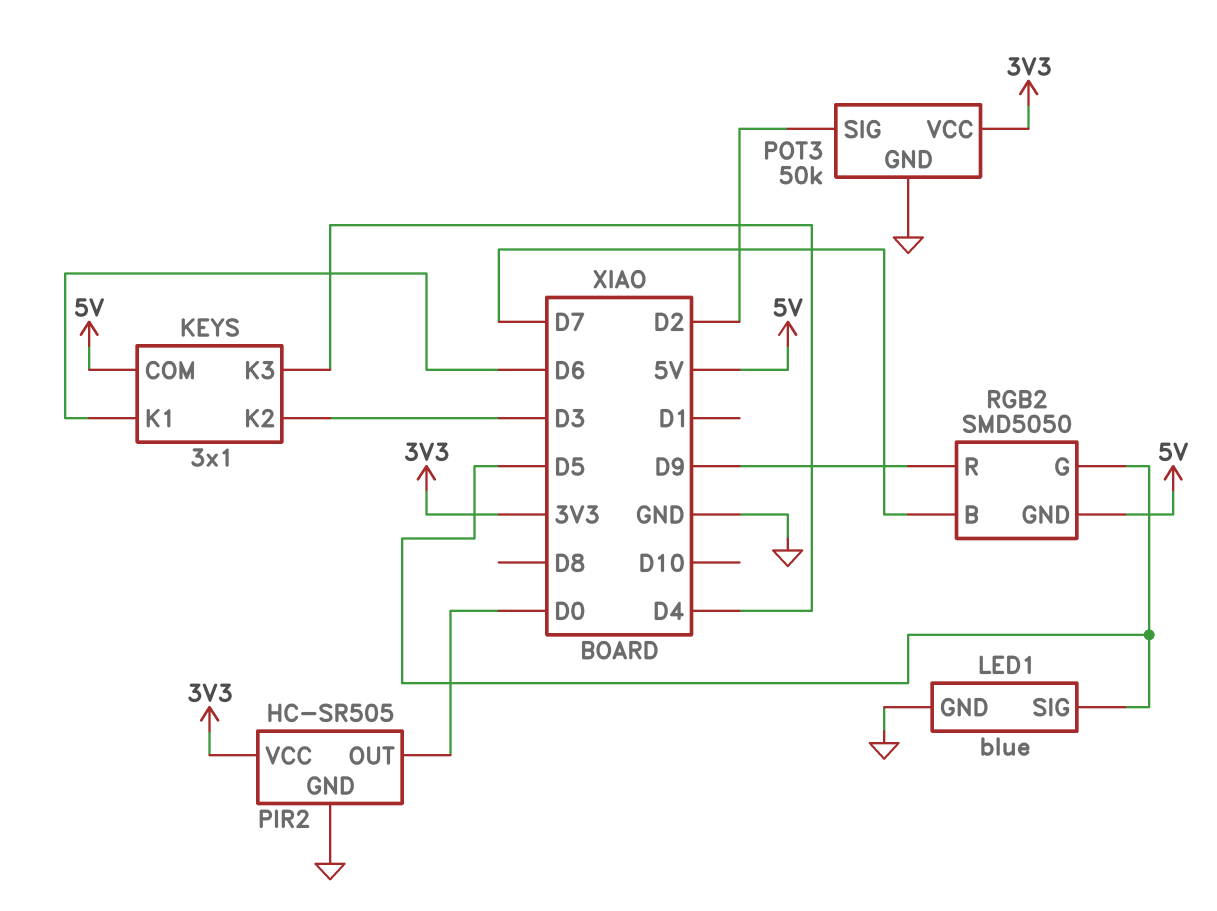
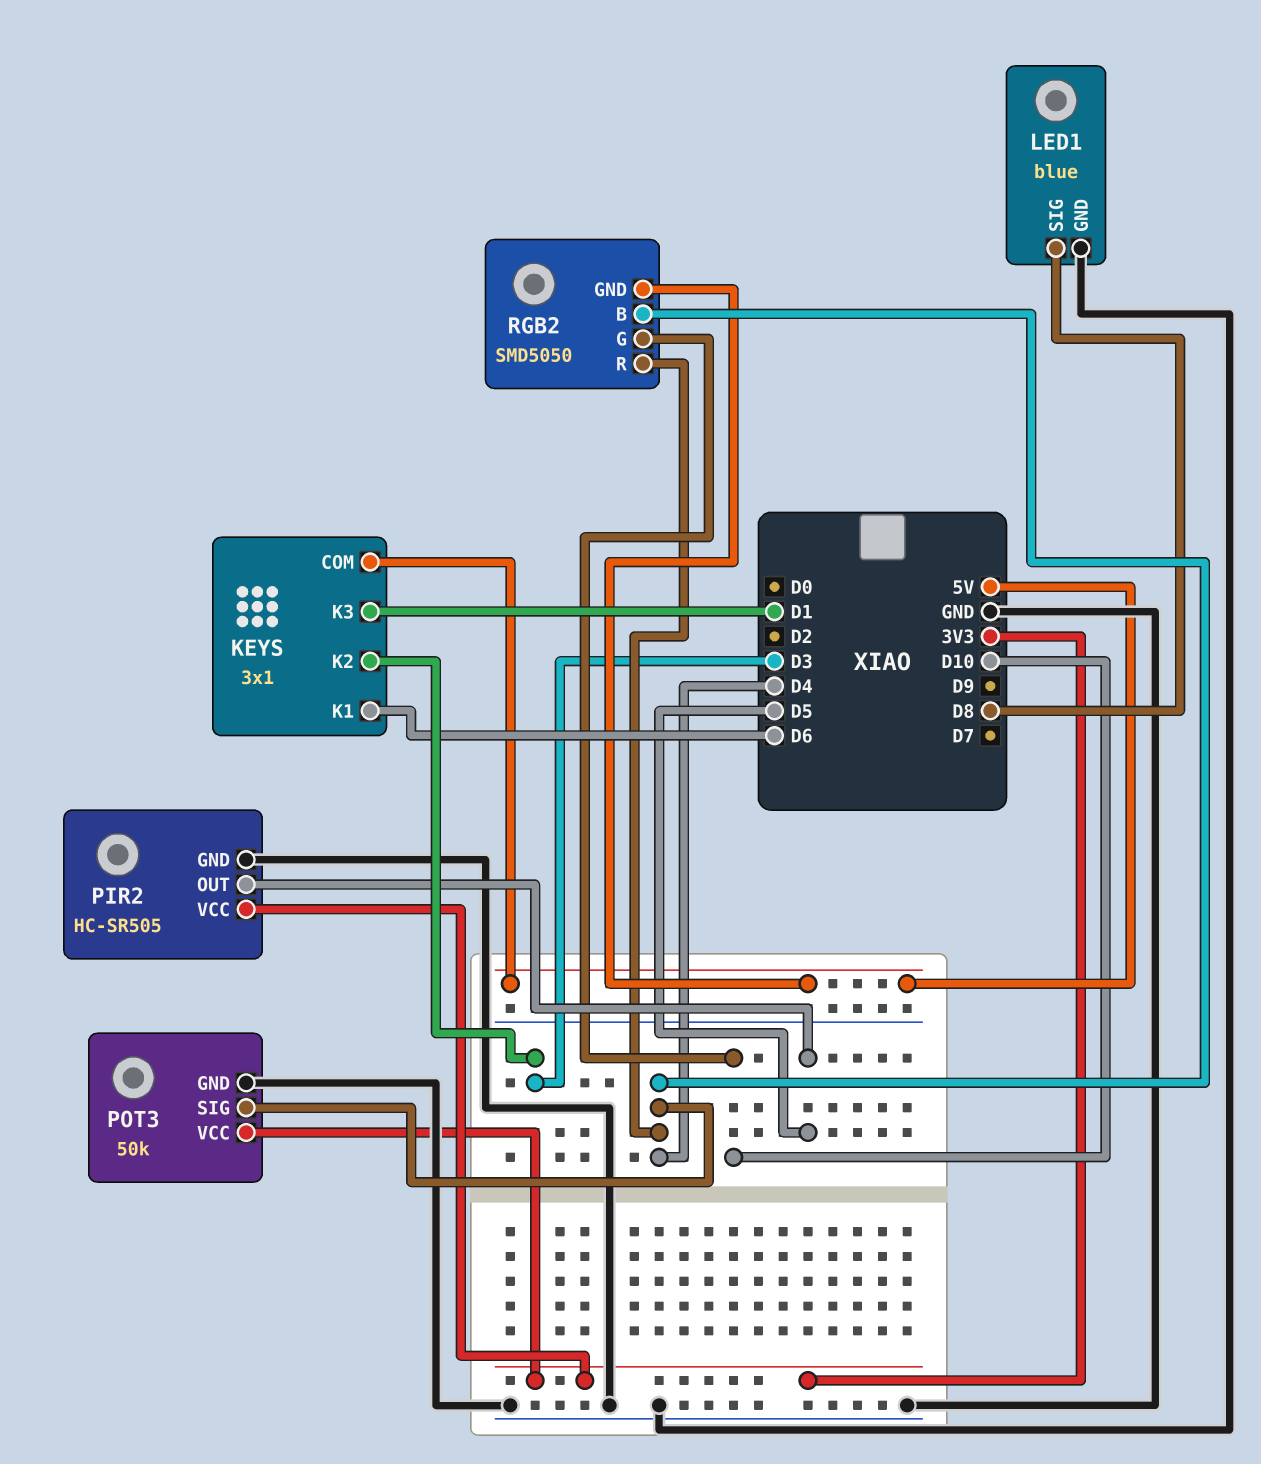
KEYS pin K3: D4 -> D1
LED1 pin SIG: D5 -> D8
PIR2 pin OUT: D0 -> D5
POT3 pin SIG: D2 -> D4
RGB2 pin B: D7 -> D4
RGB2 pin G: D5 -> D10
RGB2 pin R: D9 -> D4

